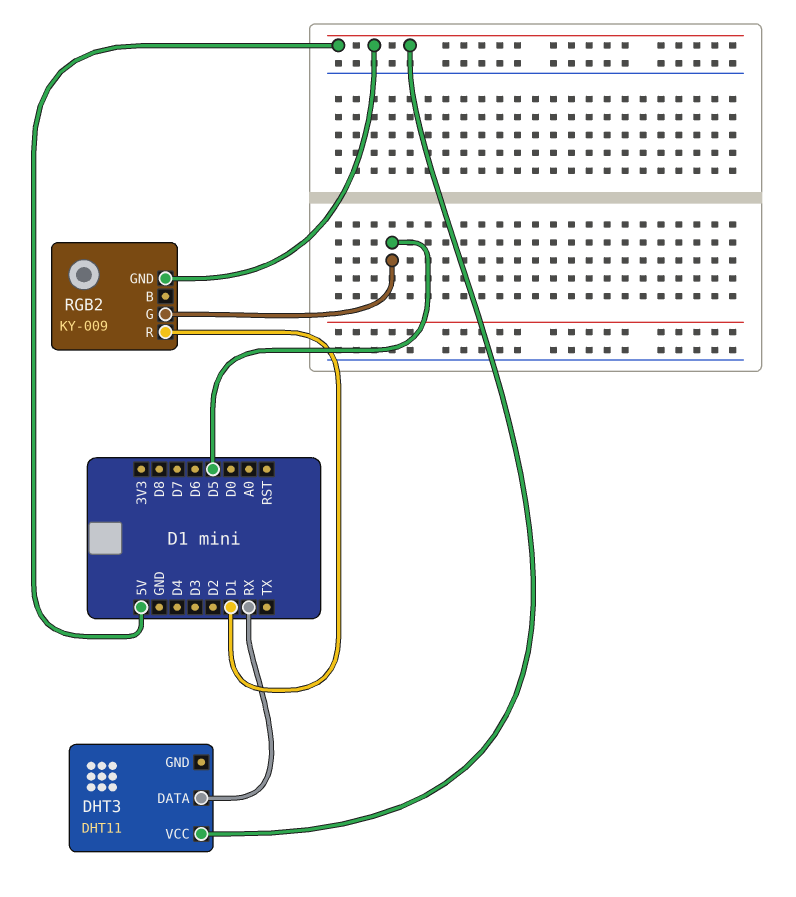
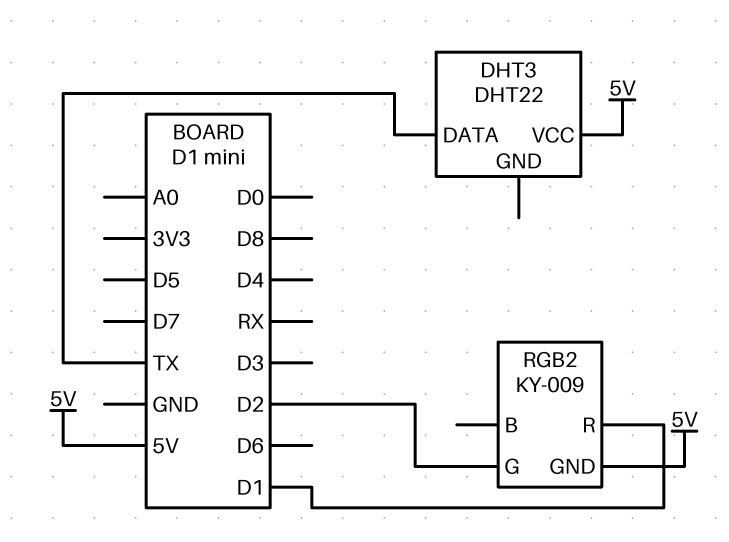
DHT3: DHT11 -> DHT22
DHT3 pin DATA: RX -> TX
RGB2 pin G: D5 -> D2

